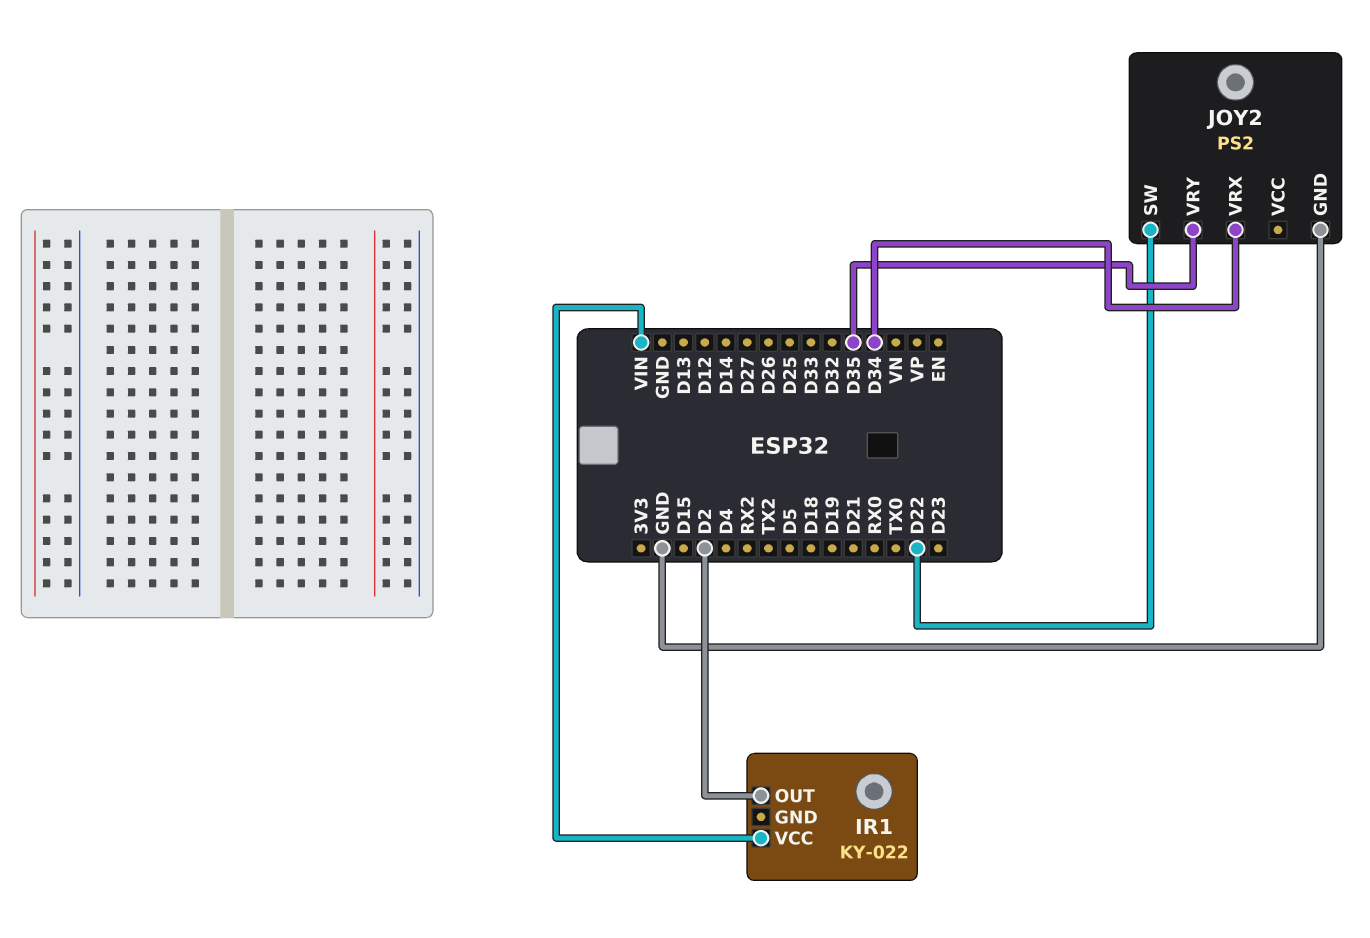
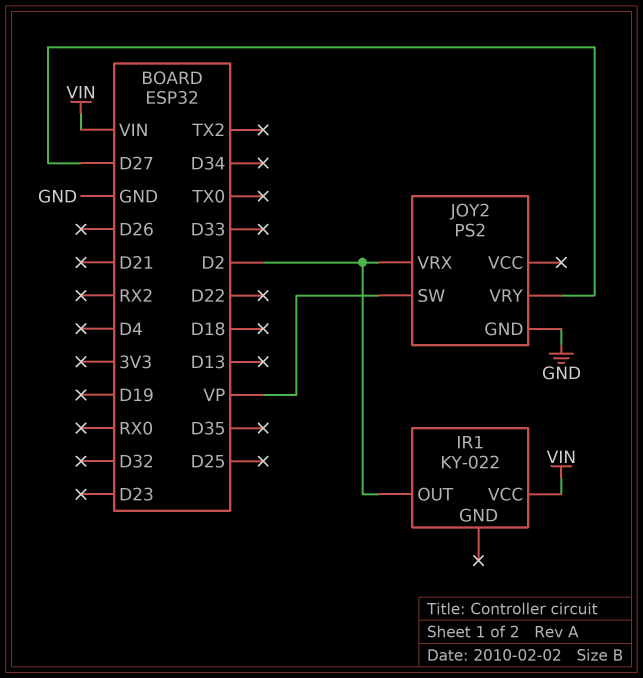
JOY2 pin SW: D22 -> VP
JOY2 pin VRX: D34 -> D2
JOY2 pin VRY: D35 -> D27

